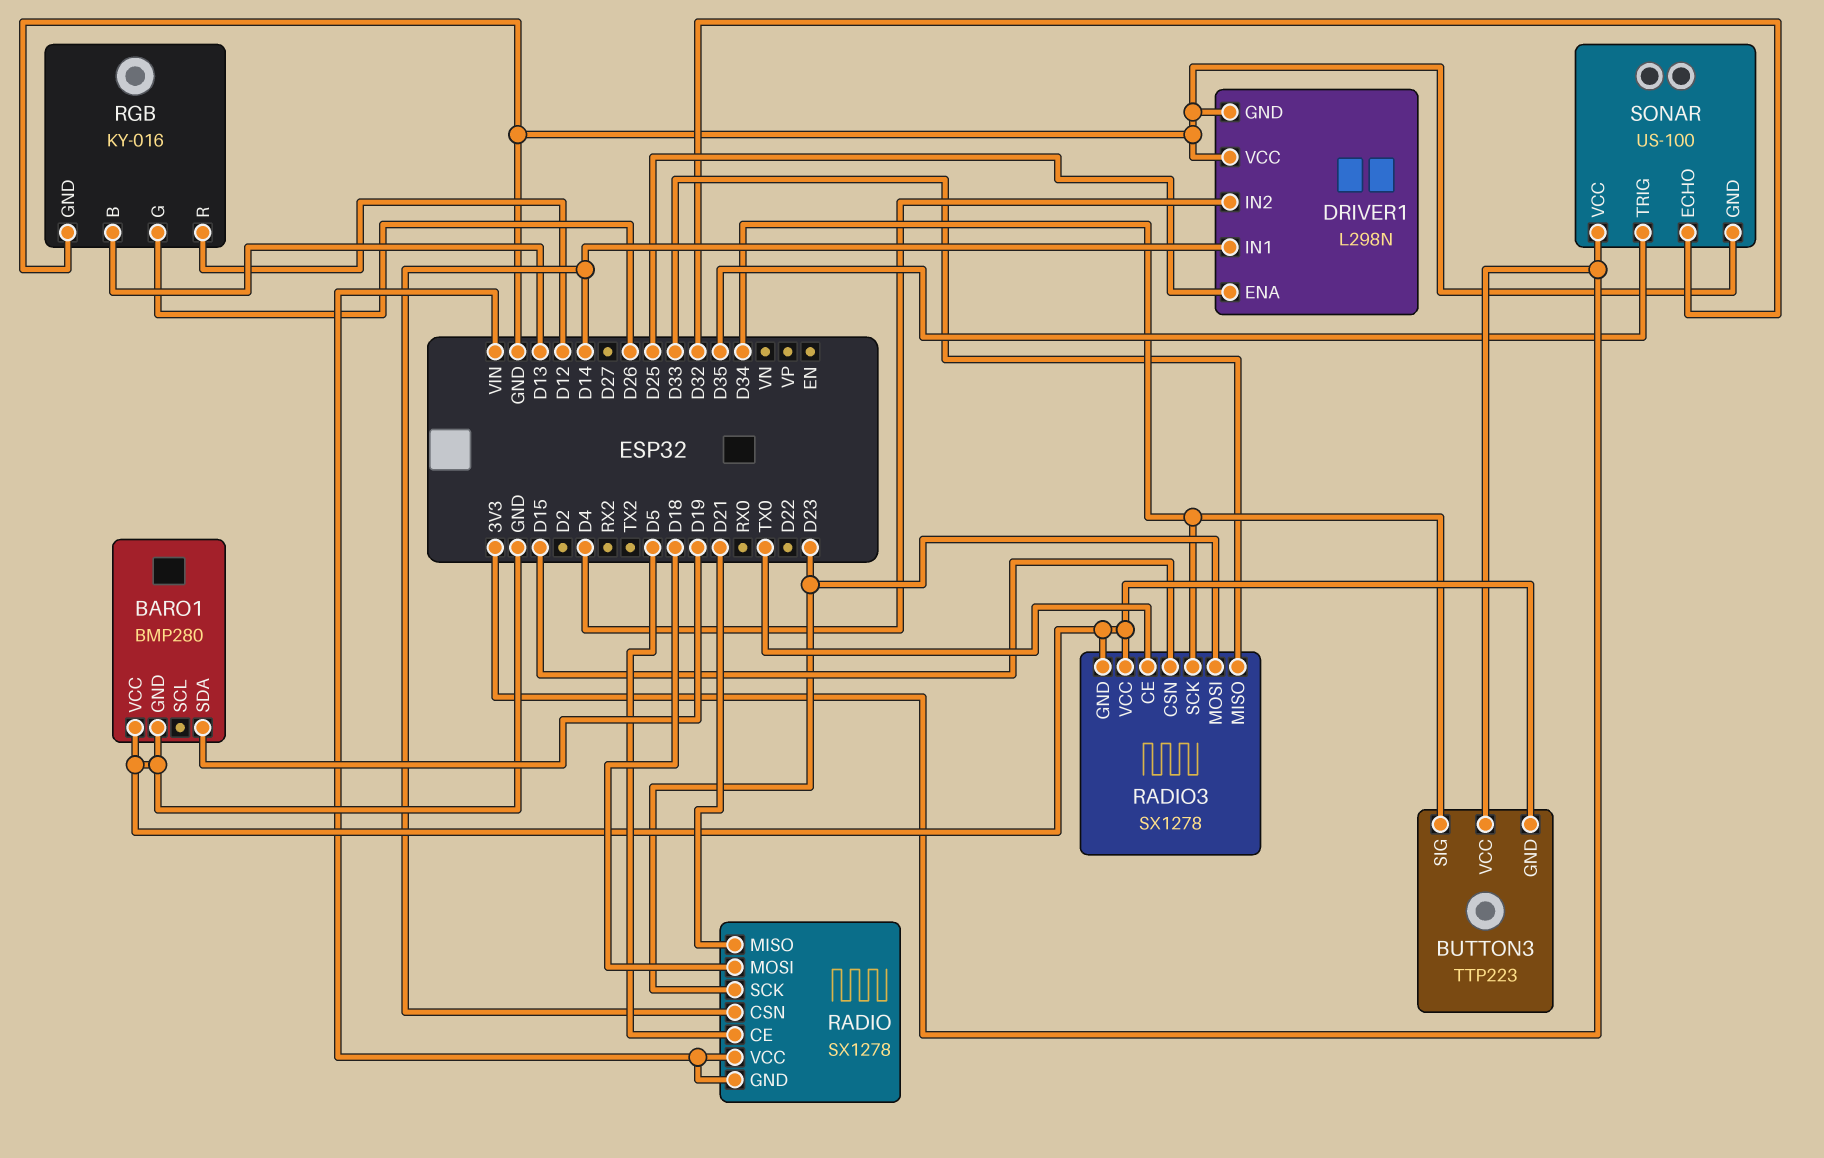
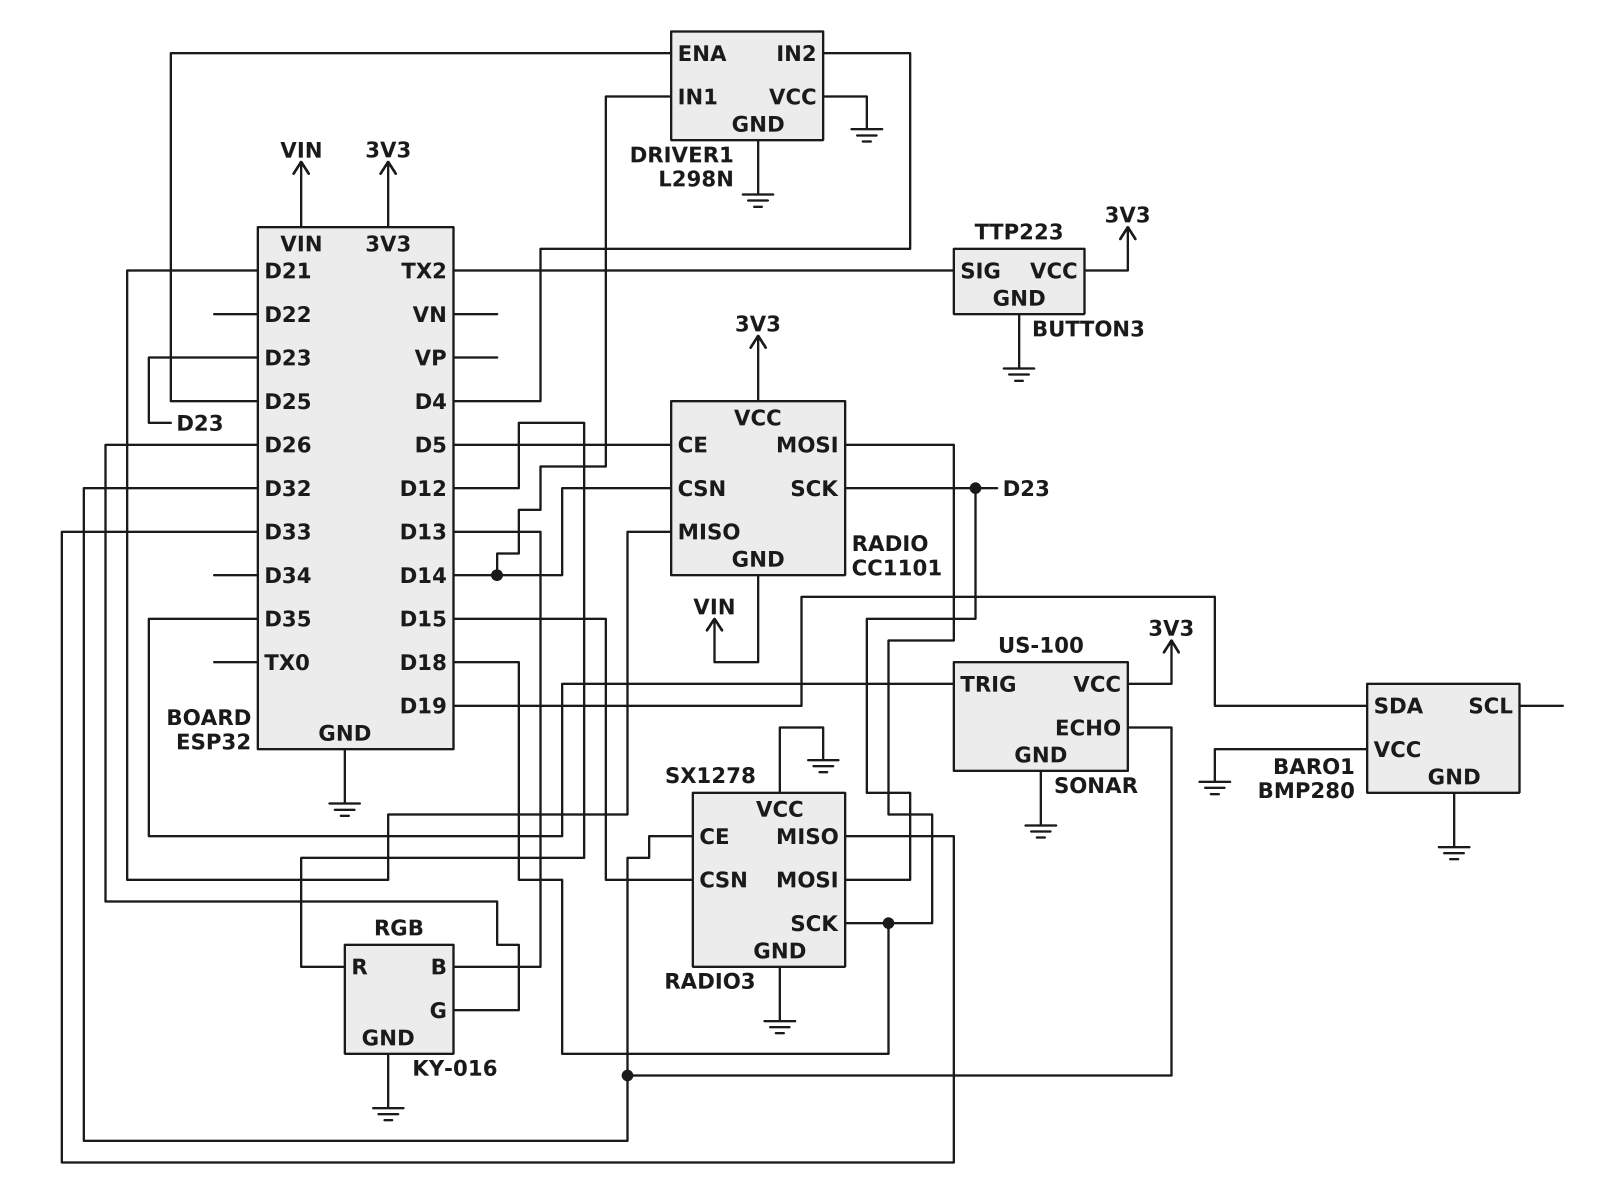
BUTTON3 pin SIG: D34 -> TX2
RADIO: SX1278 -> CC1101
RADIO pin VCC: VIN -> 3V3
RADIO3 pin CE: TX0 -> D32
RADIO3 pin SCK: D34 -> D18

